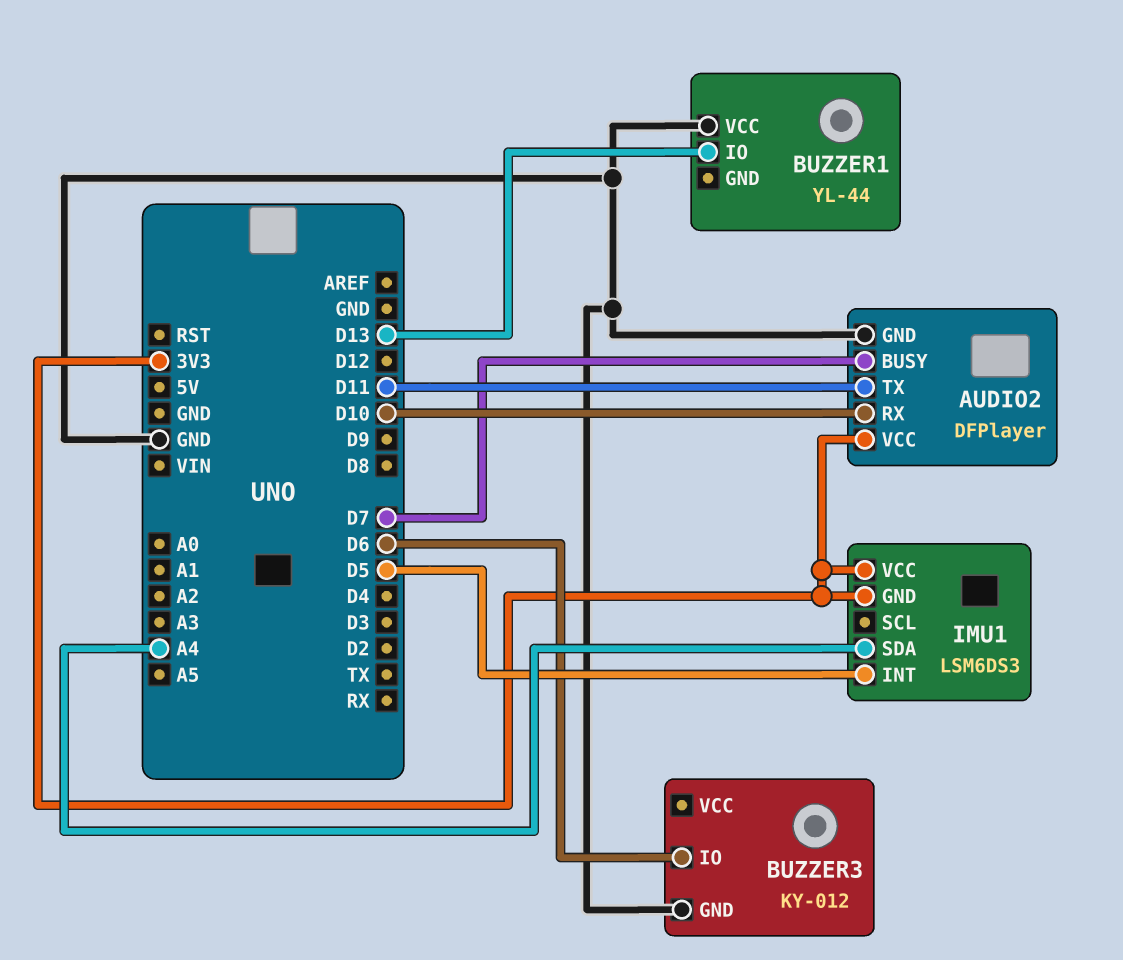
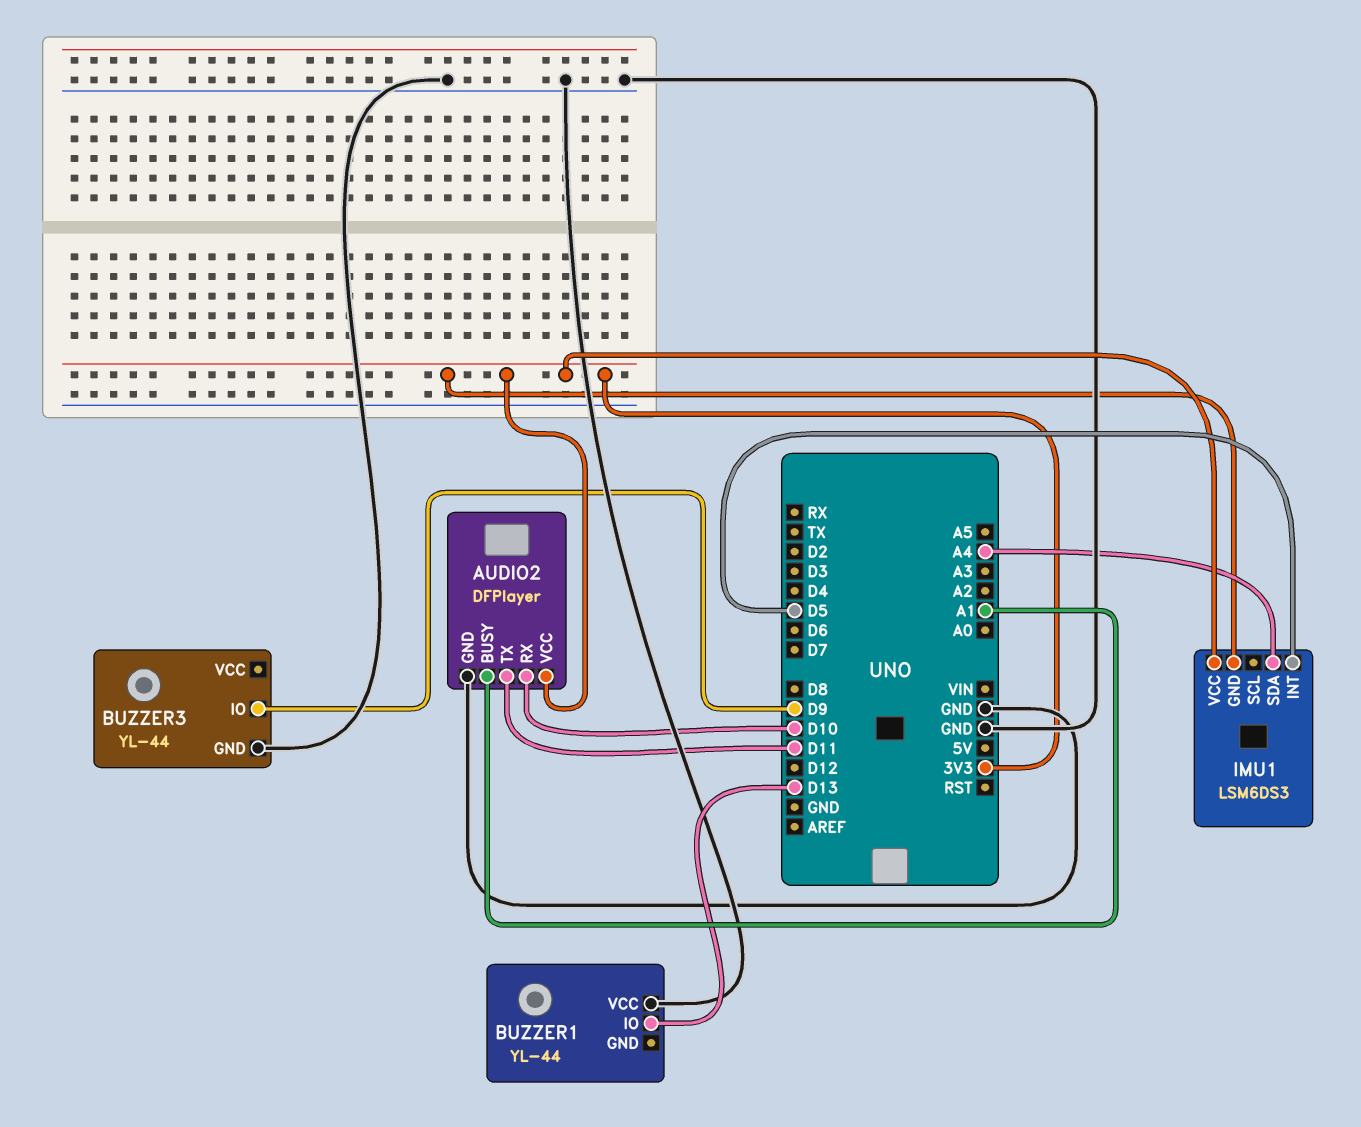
AUDIO2 pin BUSY: D7 -> A1
BUZZER3: KY-012 -> YL-44
BUZZER3 pin IO: D6 -> D9

